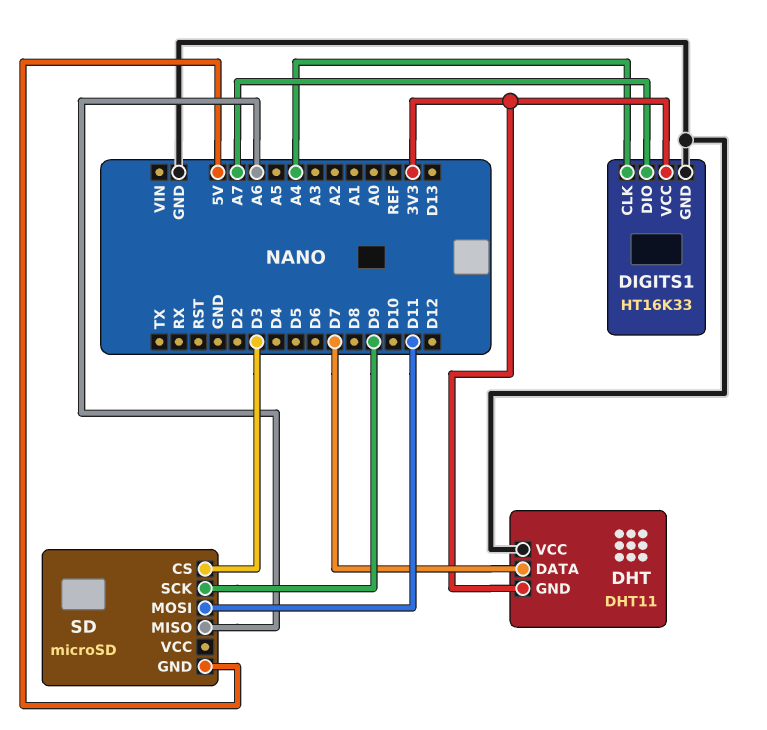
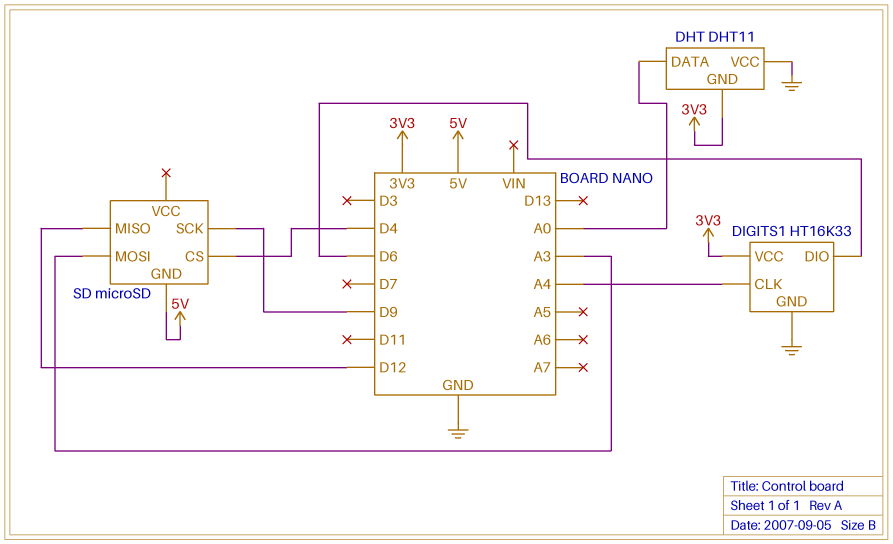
DHT pin DATA: D7 -> A0
DIGITS1 pin DIO: A7 -> D6
SD pin CS: D3 -> D4
SD pin MISO: A6 -> D12
SD pin MOSI: D11 -> A3

